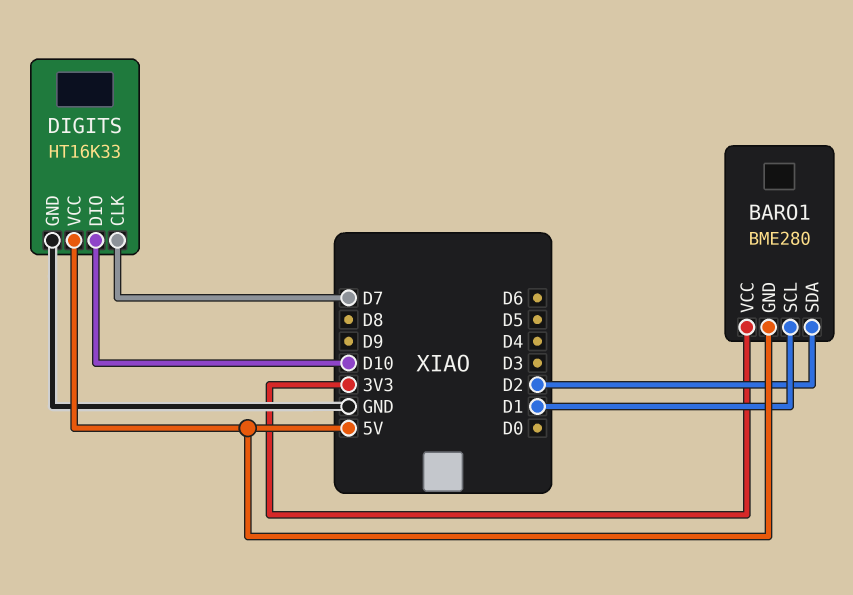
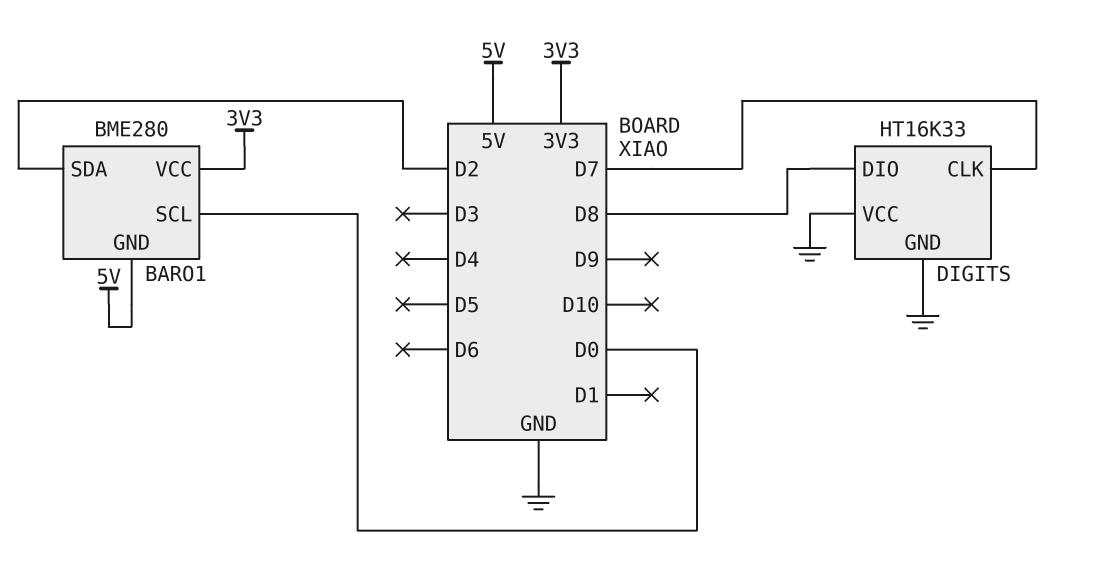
BARO1 pin SCL: D1 -> D0
DIGITS pin DIO: D10 -> D8
DIGITS pin VCC: 5V -> GND

